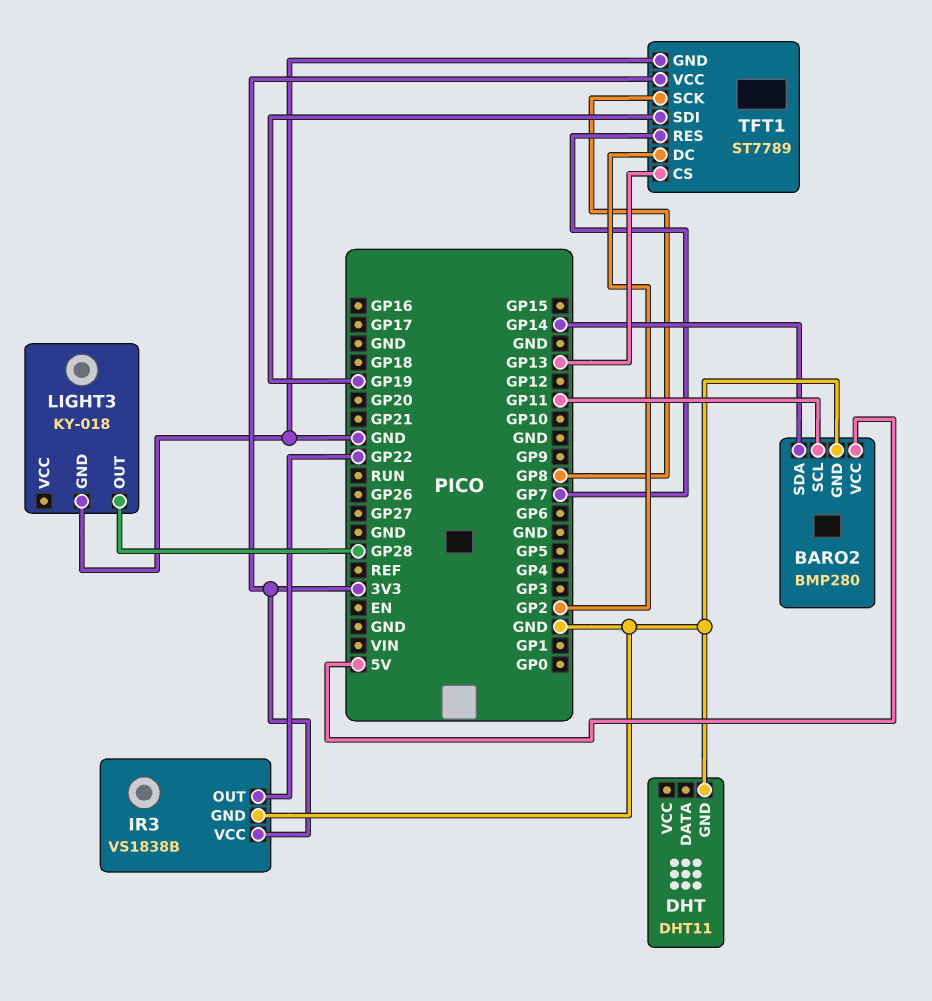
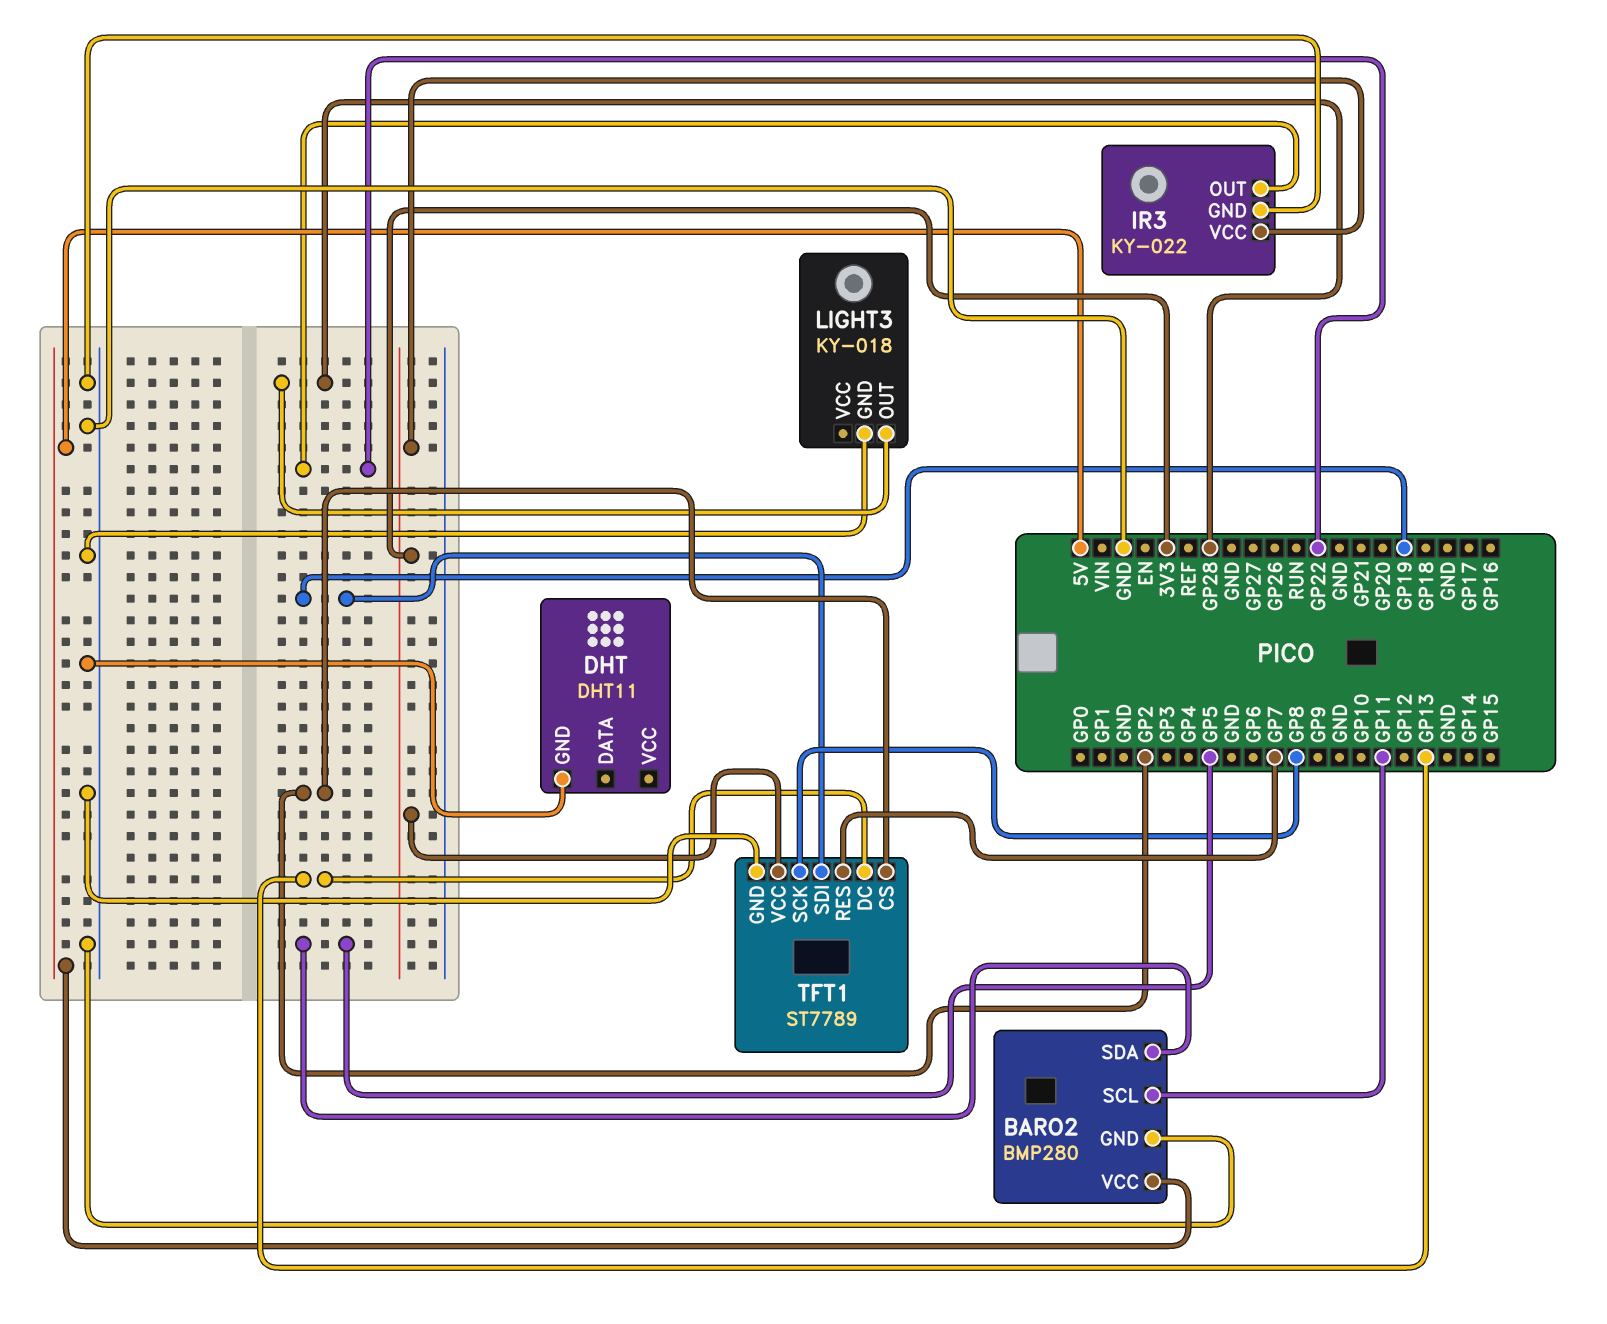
BARO2 pin SDA: GP14 -> GP5
IR3: VS1838B -> KY-022
TFT1 pin CS: GP13 -> GP2
TFT1 pin DC: GP2 -> GP13

